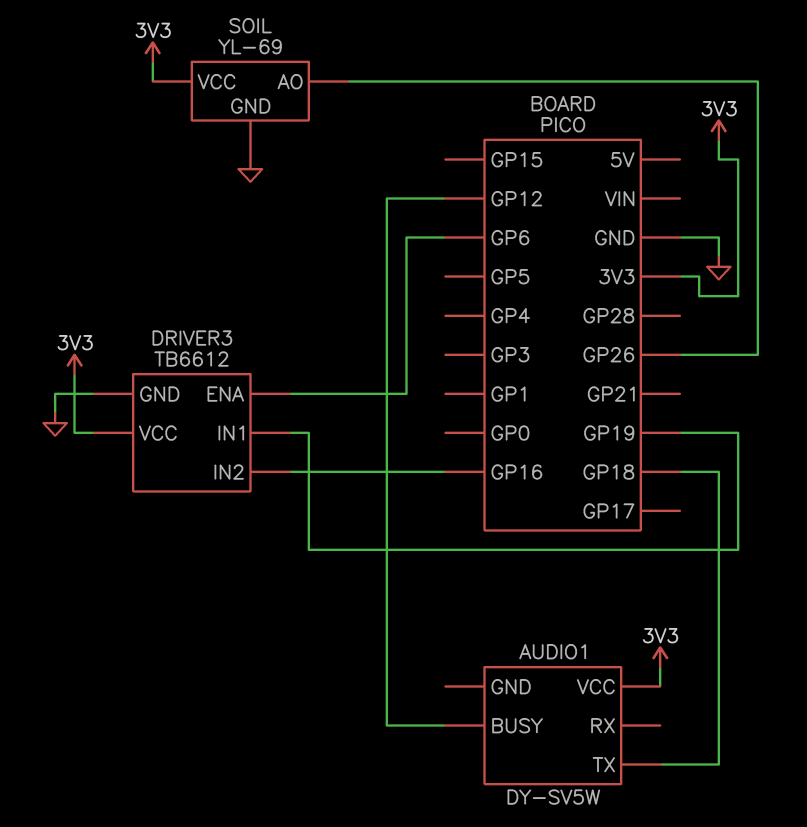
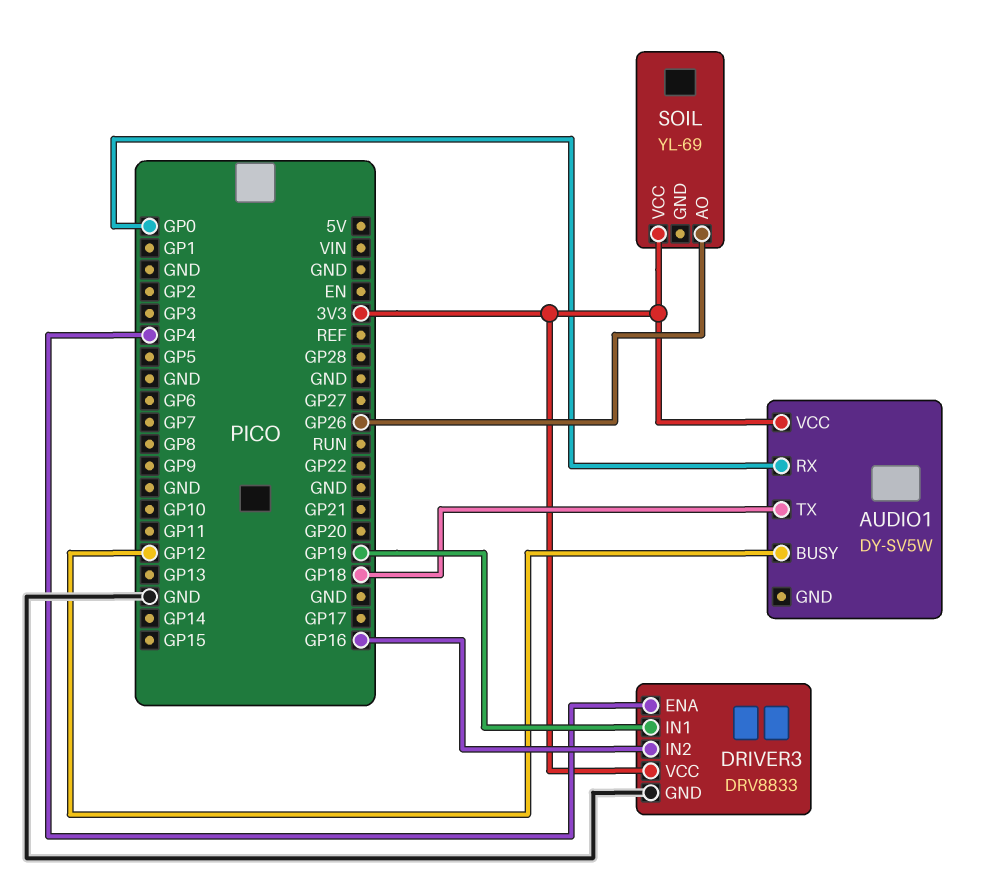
AUDIO1 pin RX: none -> GP0
DRIVER3: TB6612 -> DRV8833
DRIVER3 pin ENA: GP6 -> GP4
SOIL pin GND: GND -> none

